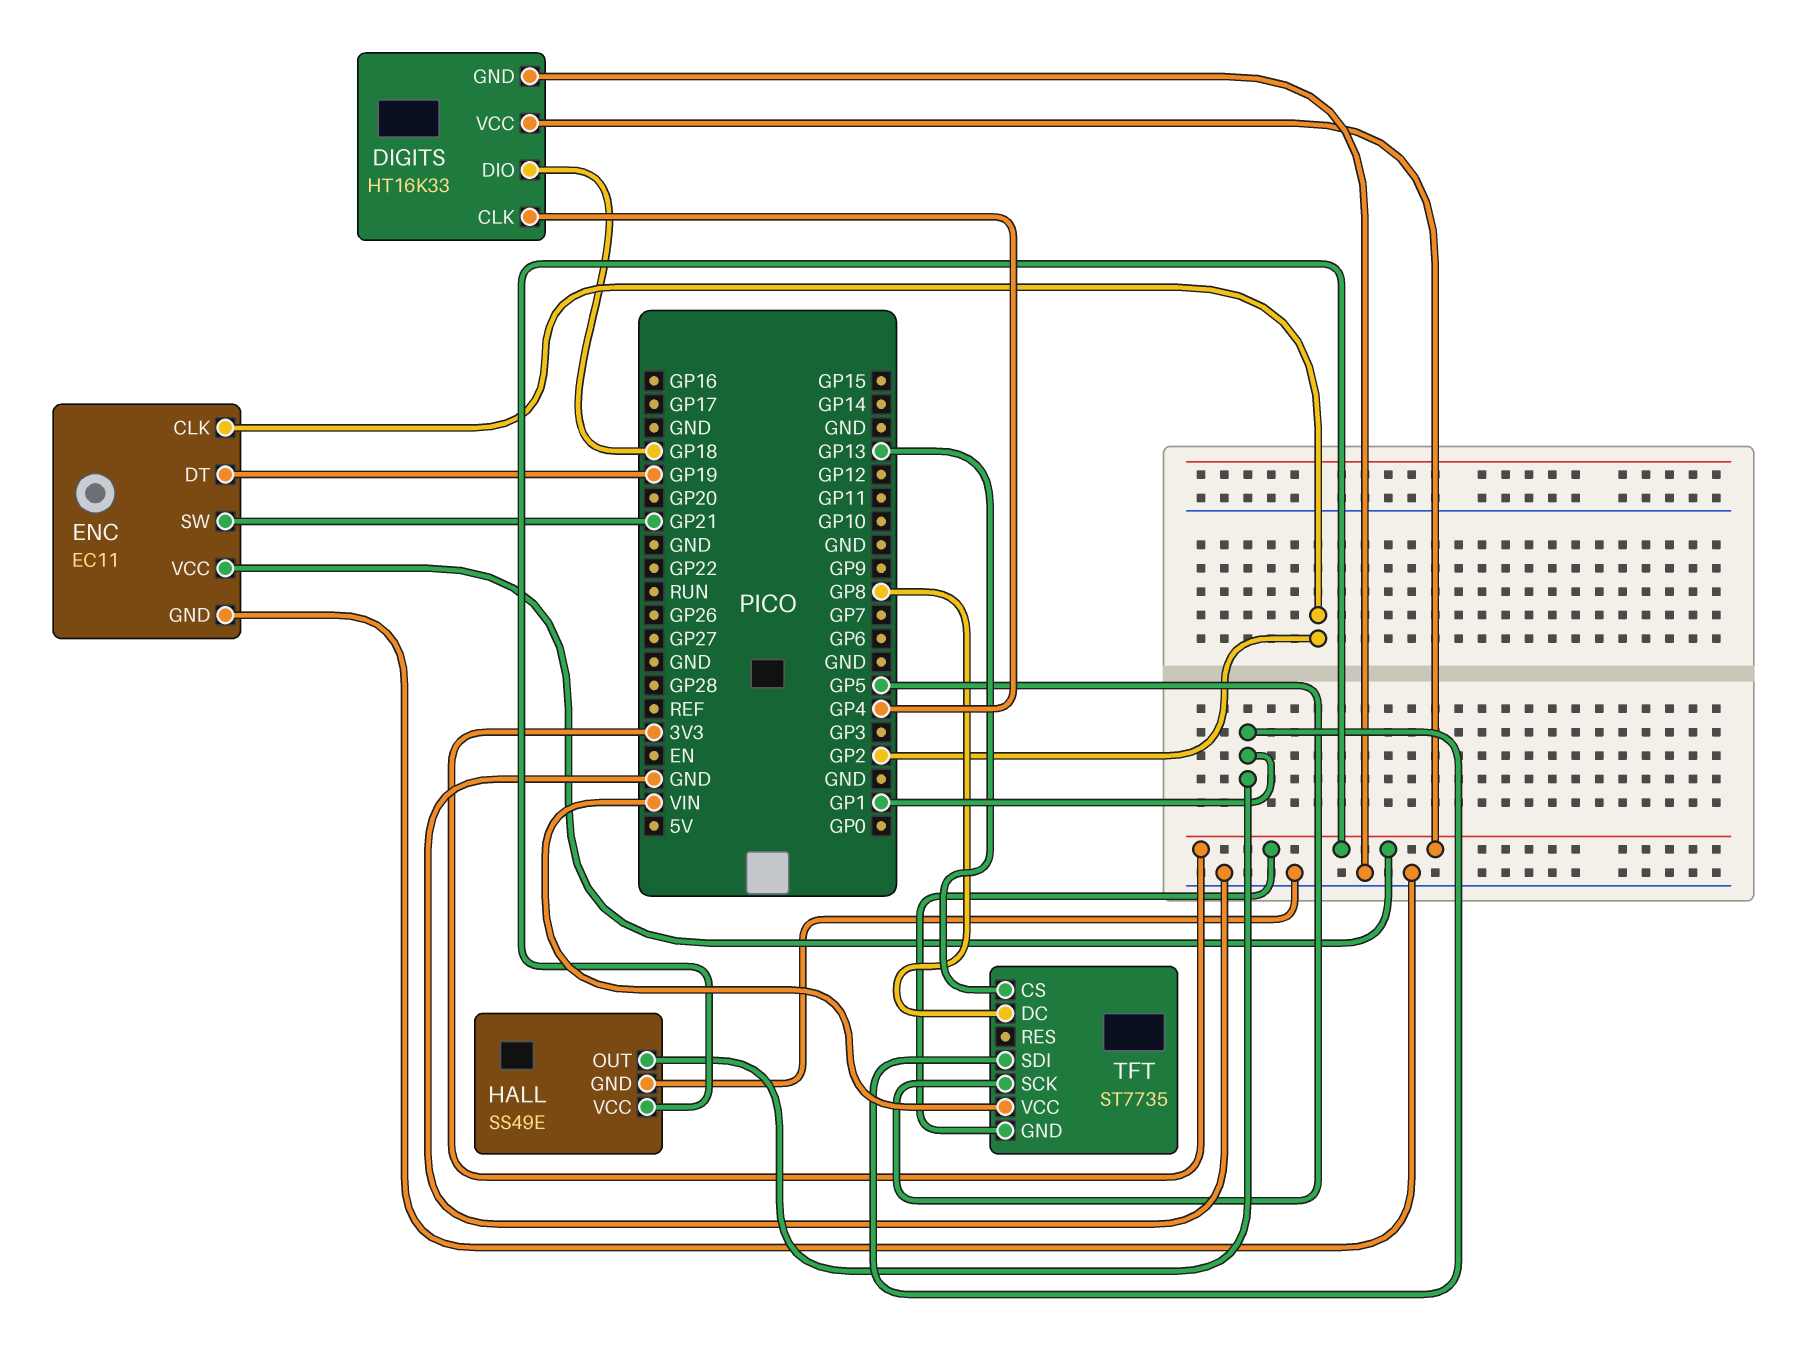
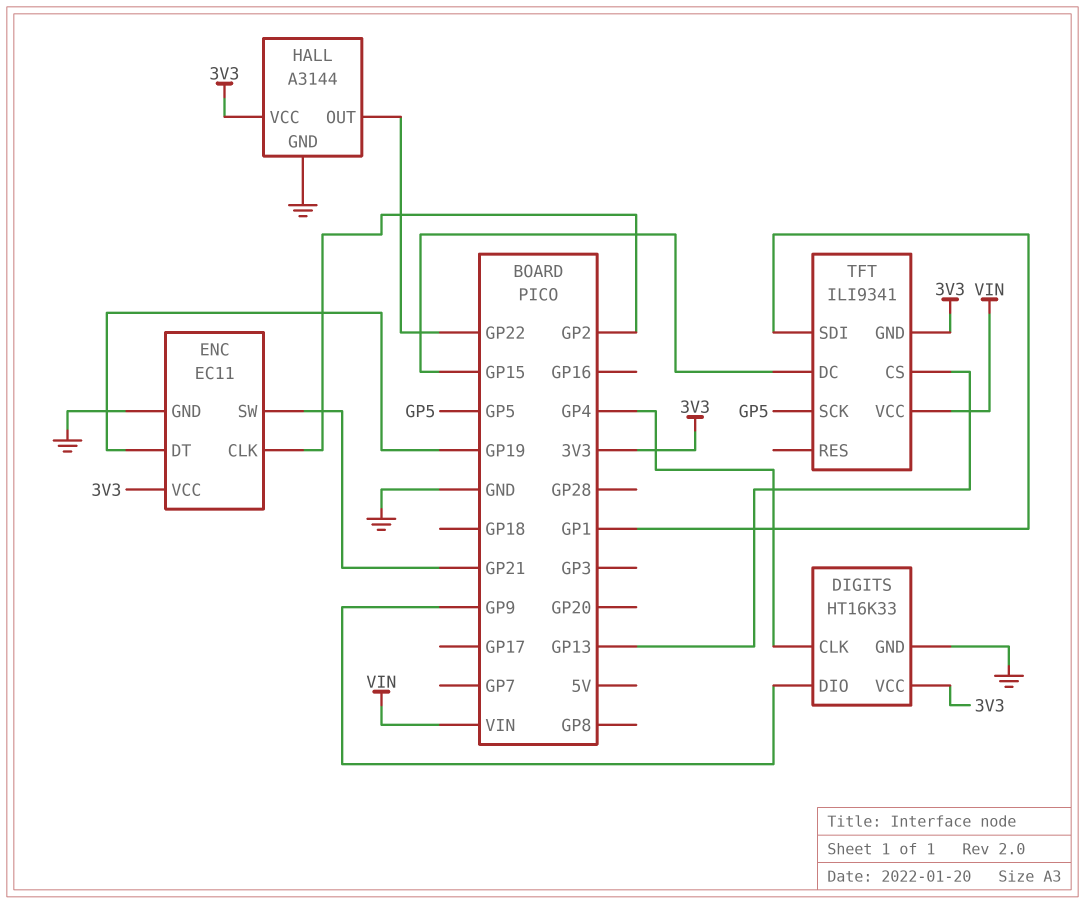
DIGITS pin DIO: GP18 -> GP9
HALL: SS49E -> A3144
HALL pin OUT: GP1 -> GP22
TFT: ST7735 -> ILI9341
TFT pin DC: GP8 -> GP15

